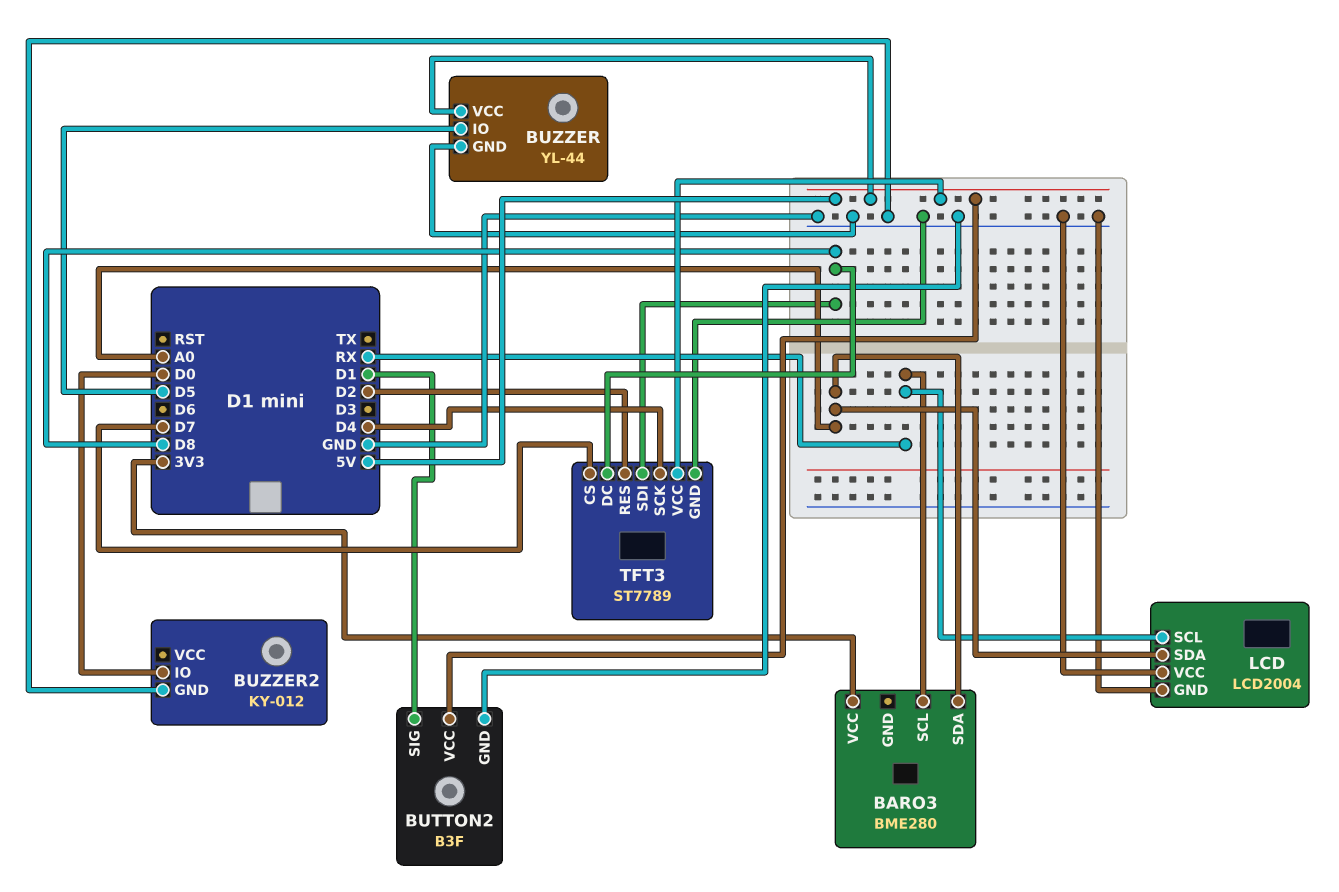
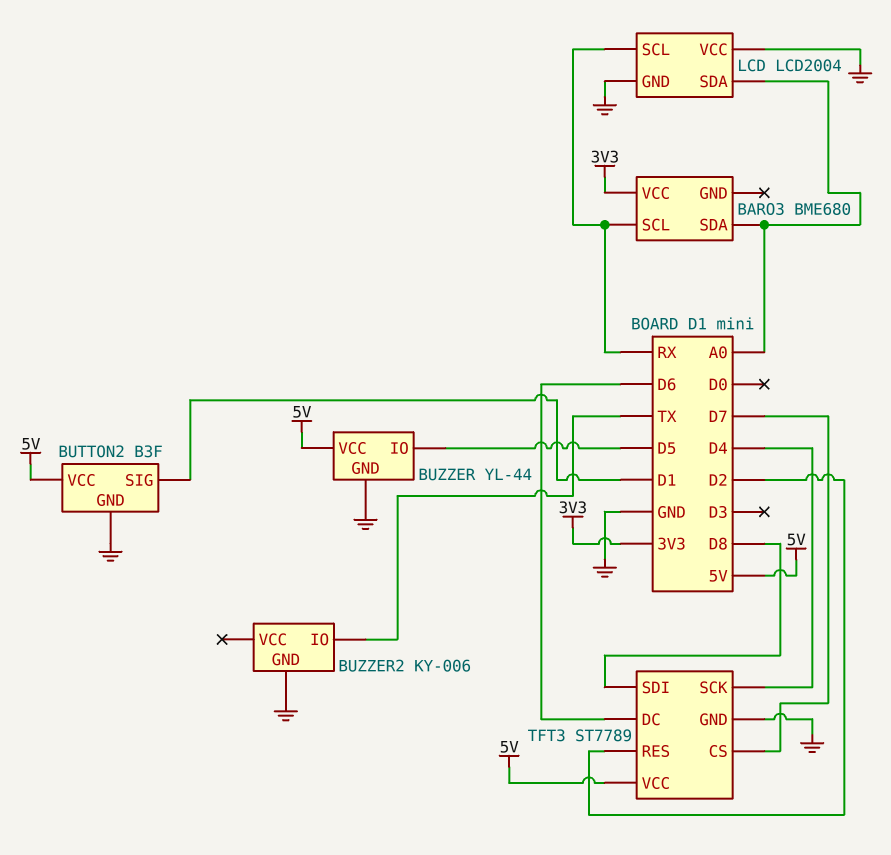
BARO3: BME280 -> BME680
BUZZER2: KY-012 -> KY-006
BUZZER2 pin IO: D0 -> TX
TFT3 pin DC: D8 -> D6

